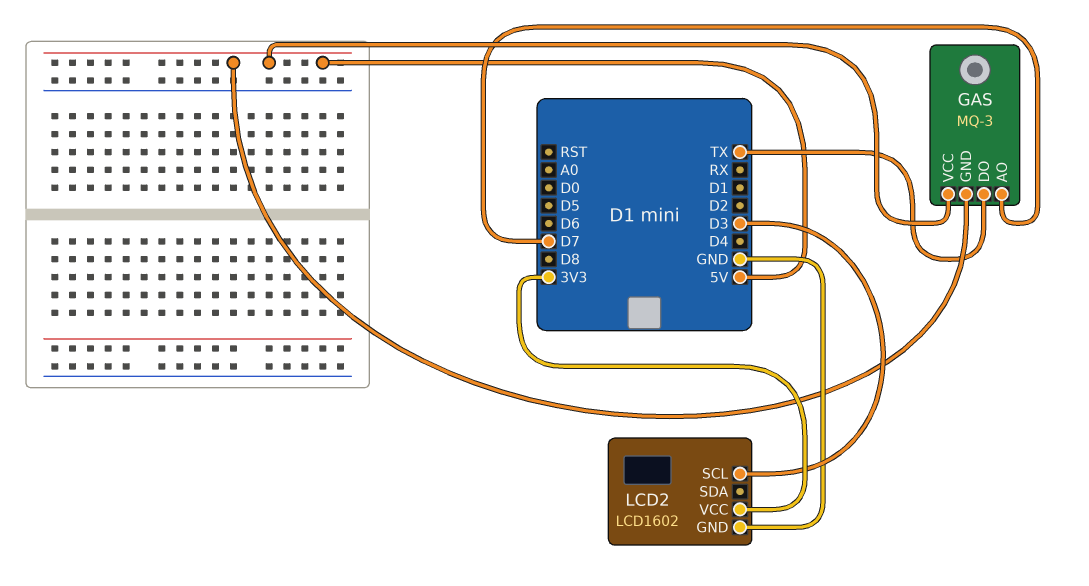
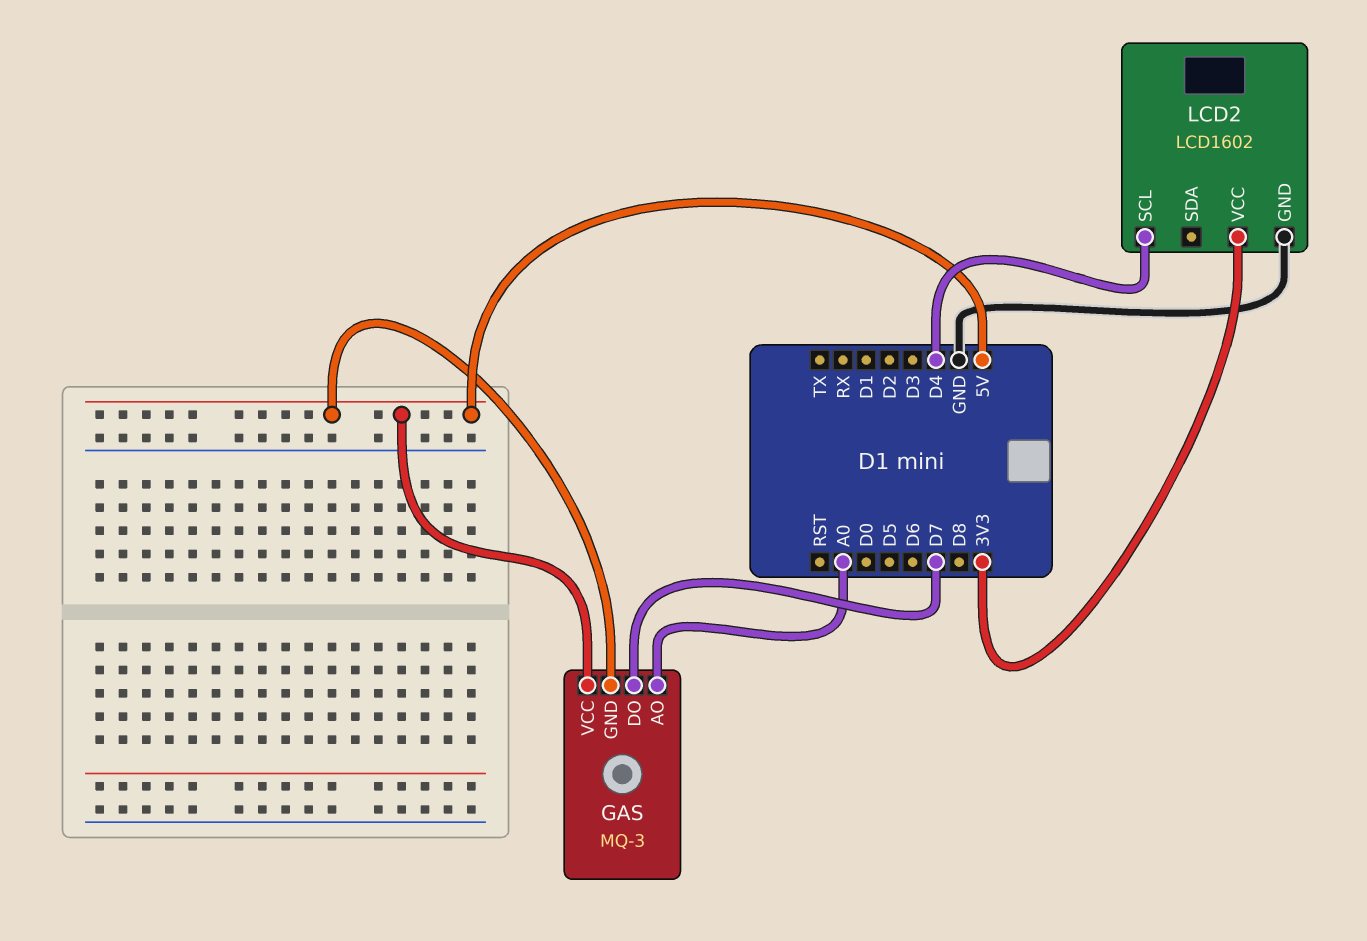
GAS pin AO: D7 -> A0
GAS pin DO: TX -> D7
LCD2 pin SCL: D3 -> D4

